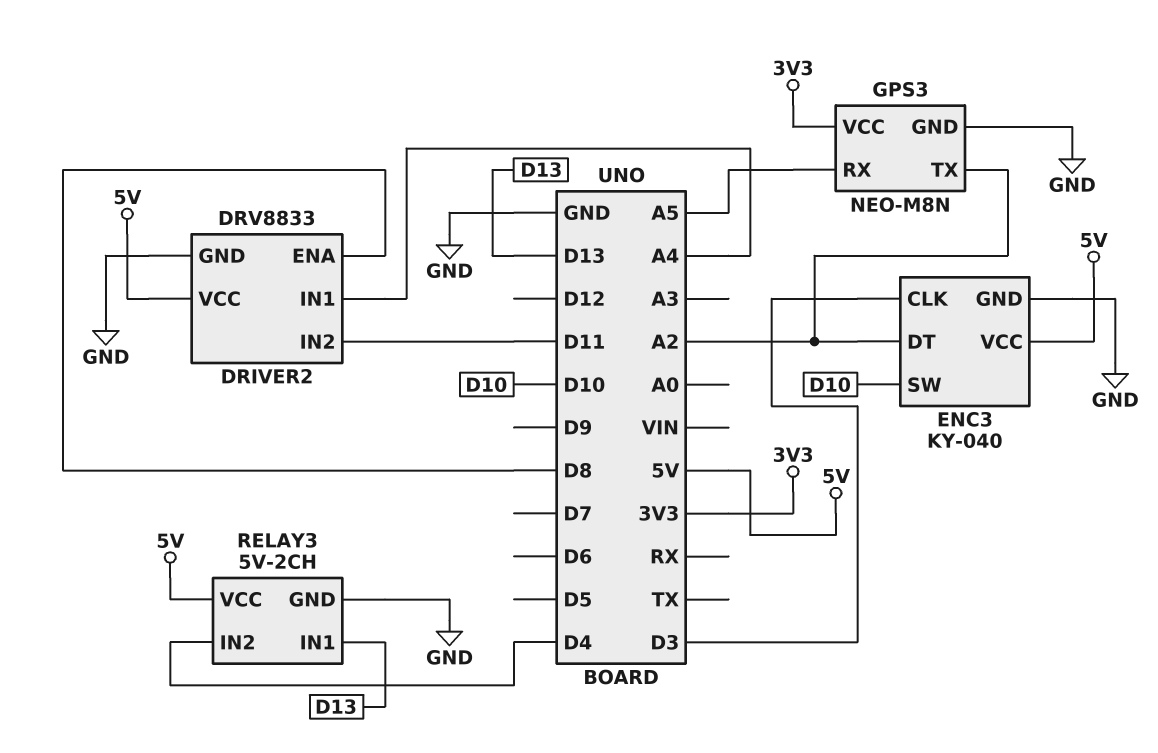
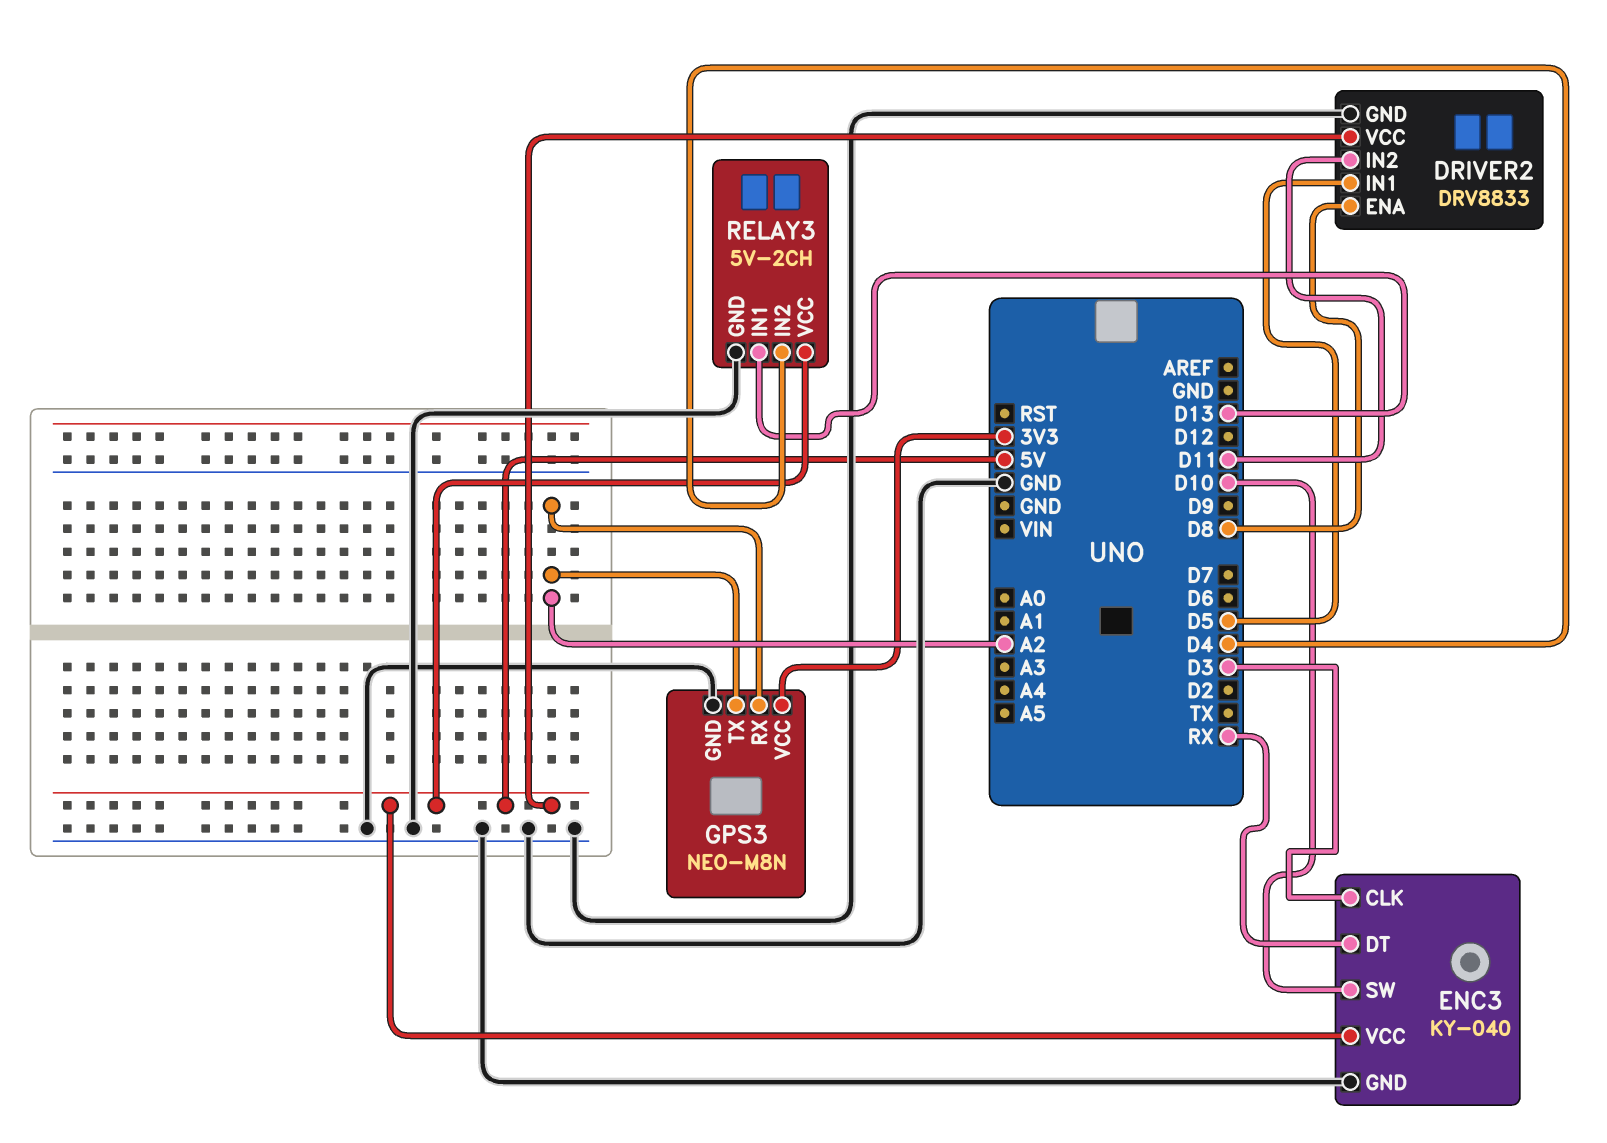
DRIVER2 pin IN1: A4 -> D5
ENC3 pin DT: A2 -> RX
GPS3 pin RX: A5 -> A2

